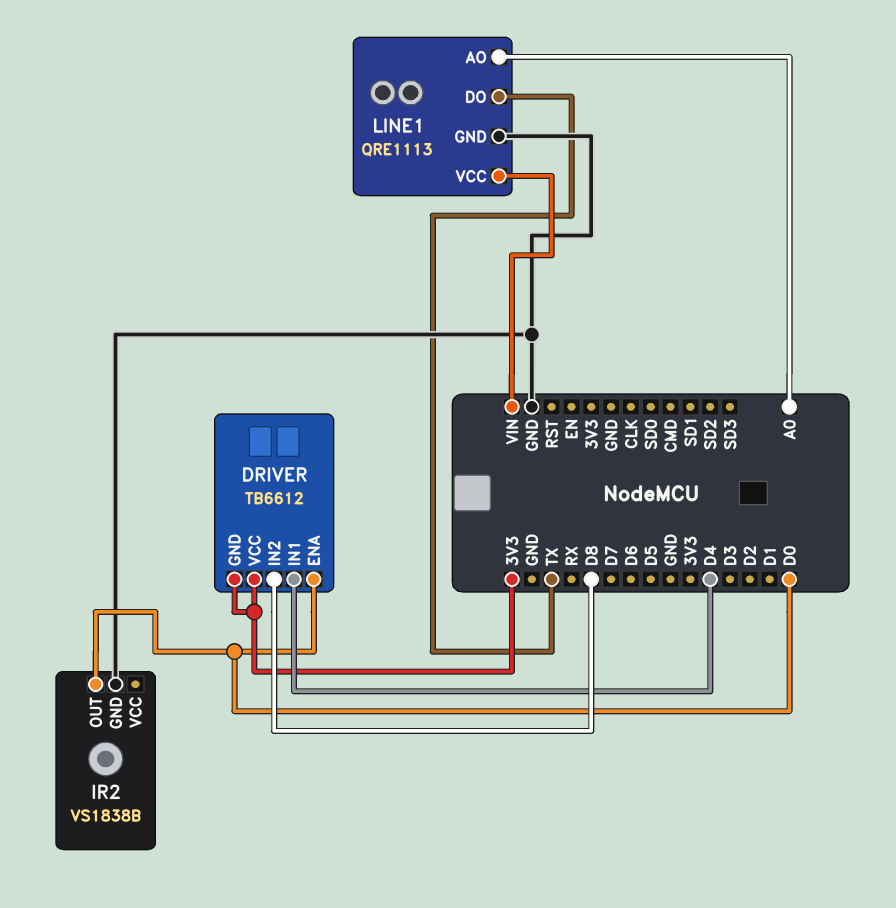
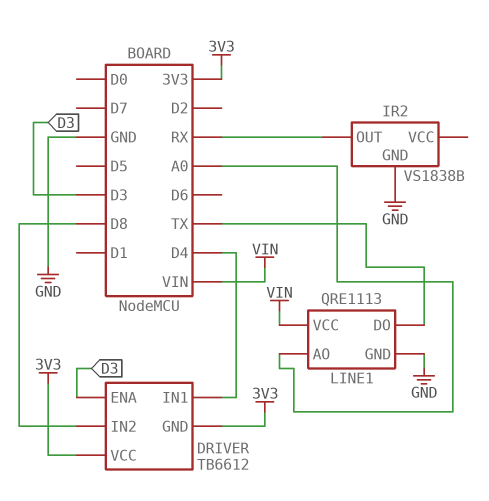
DRIVER pin ENA: D0 -> D3
IR2 pin OUT: D0 -> RX

